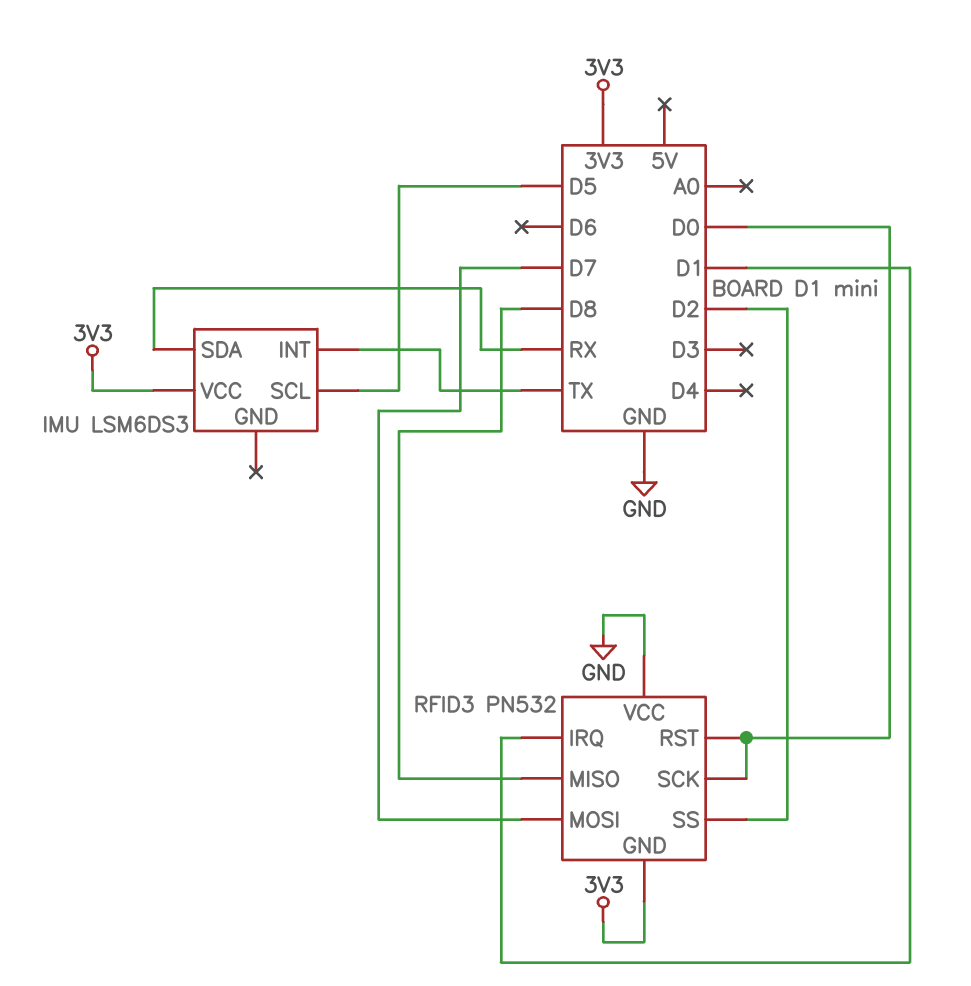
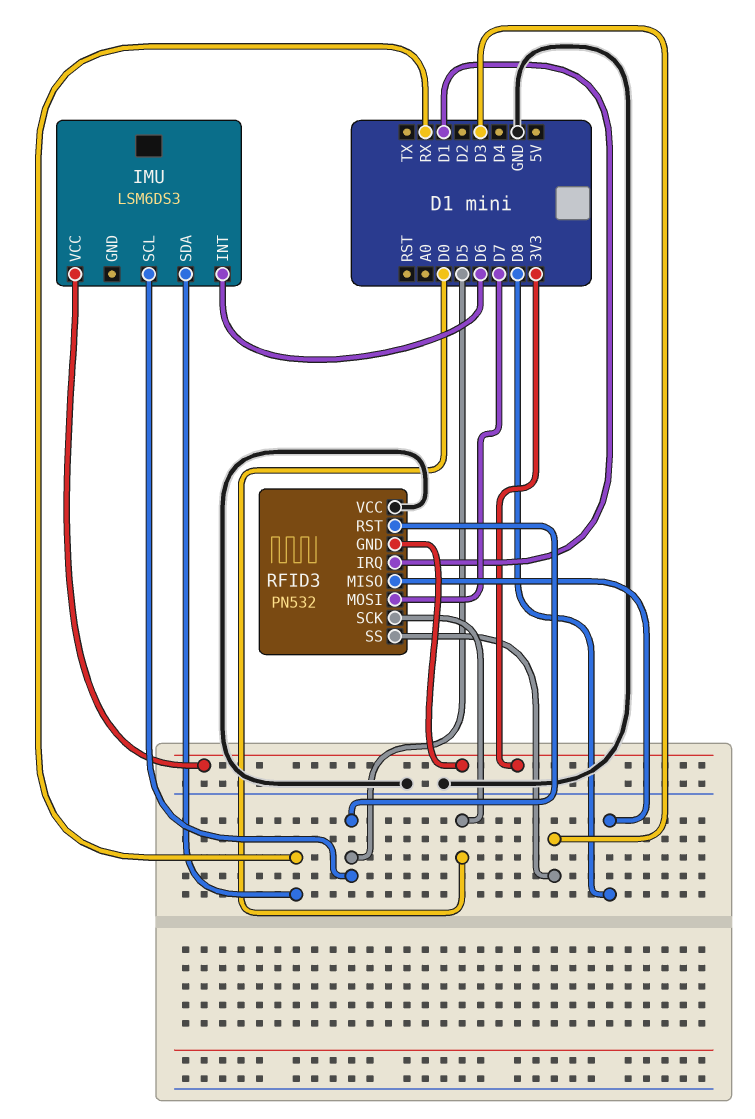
IMU pin INT: TX -> D6
RFID3 pin RST: D0 -> D5
RFID3 pin SS: D2 -> D3

